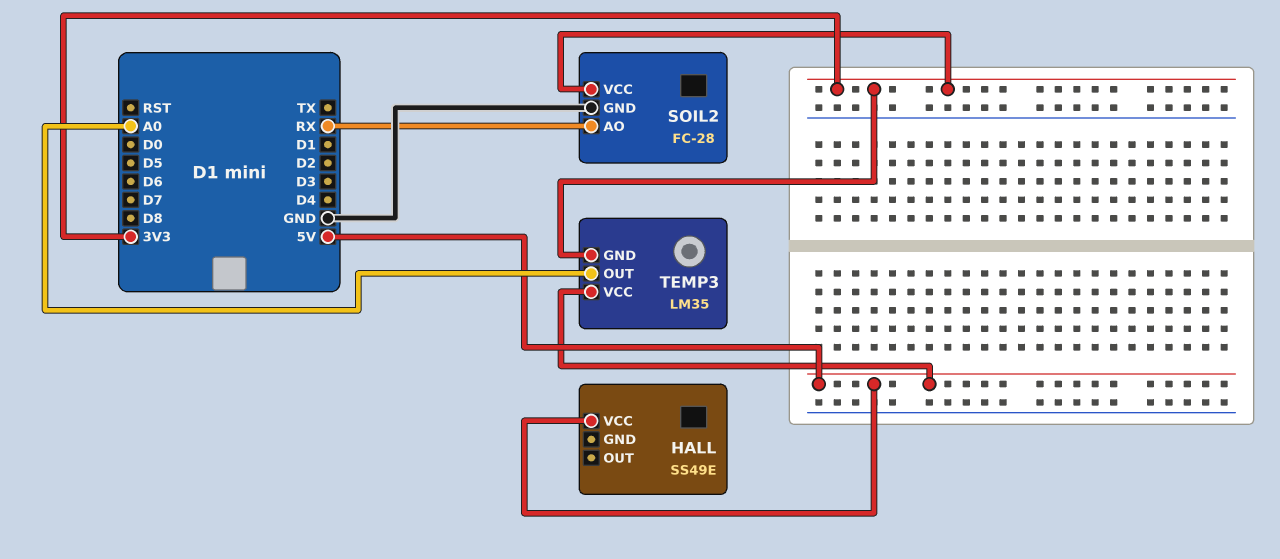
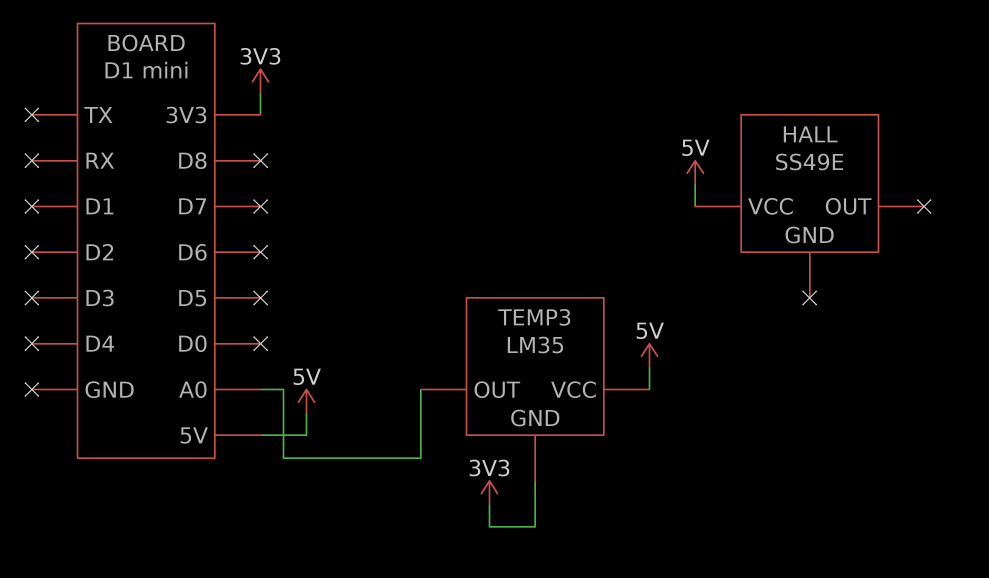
SOIL2: FC-28 -> none
SOIL2 pin AO: RX -> none
SOIL2 pin GND: GND -> none
SOIL2 pin VCC: 3V3 -> none

